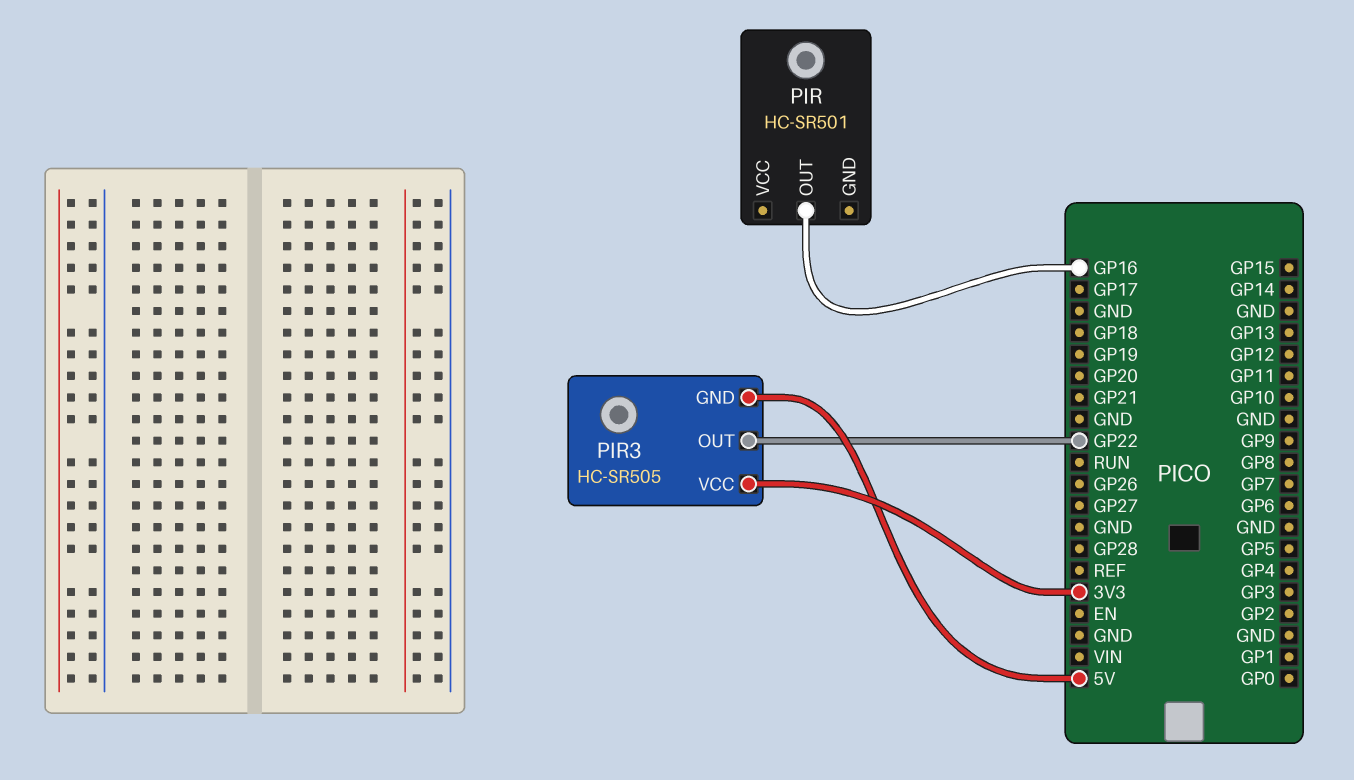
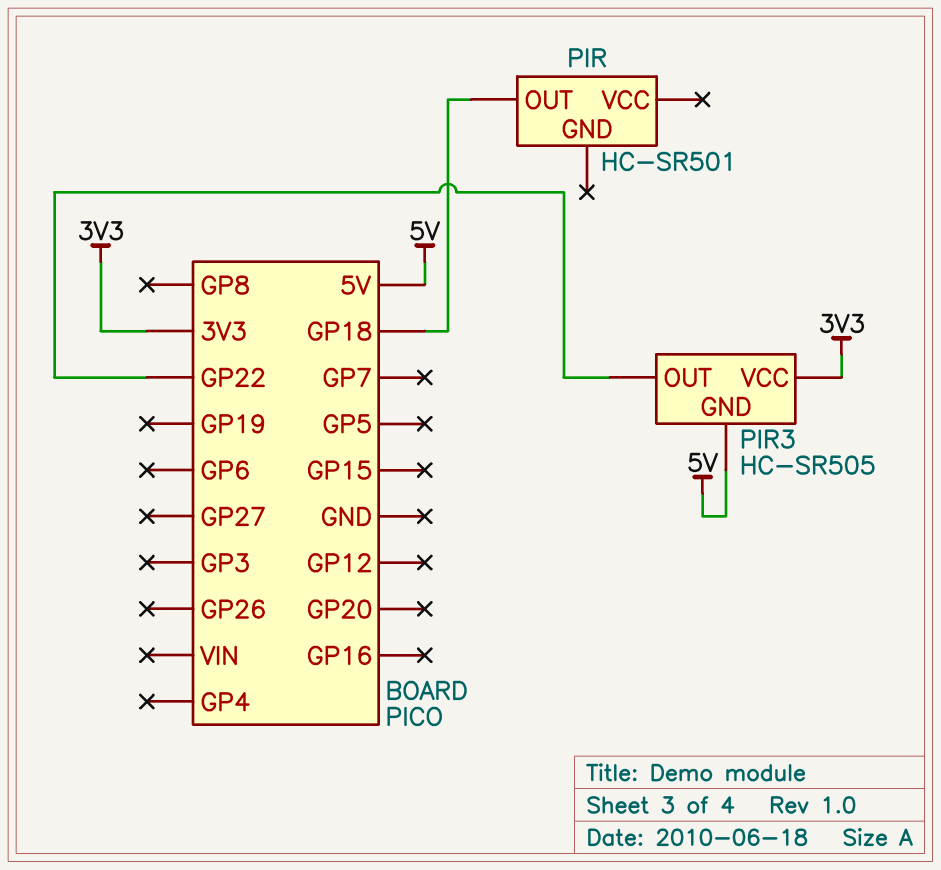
PIR pin OUT: GP16 -> GP18

